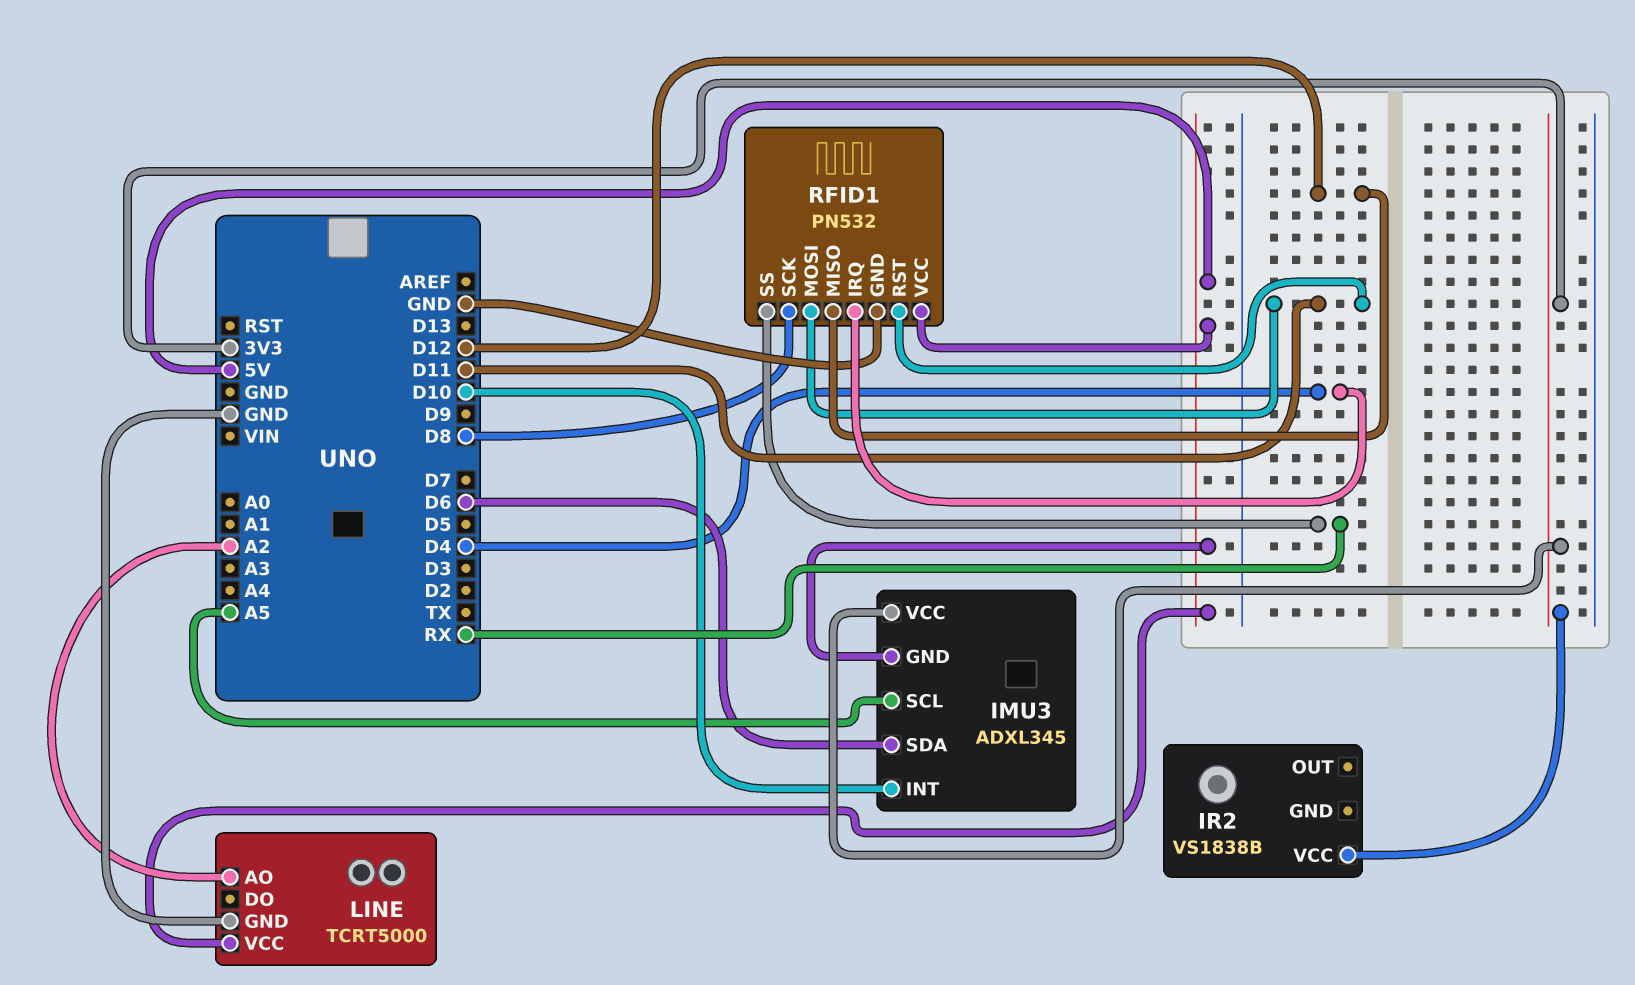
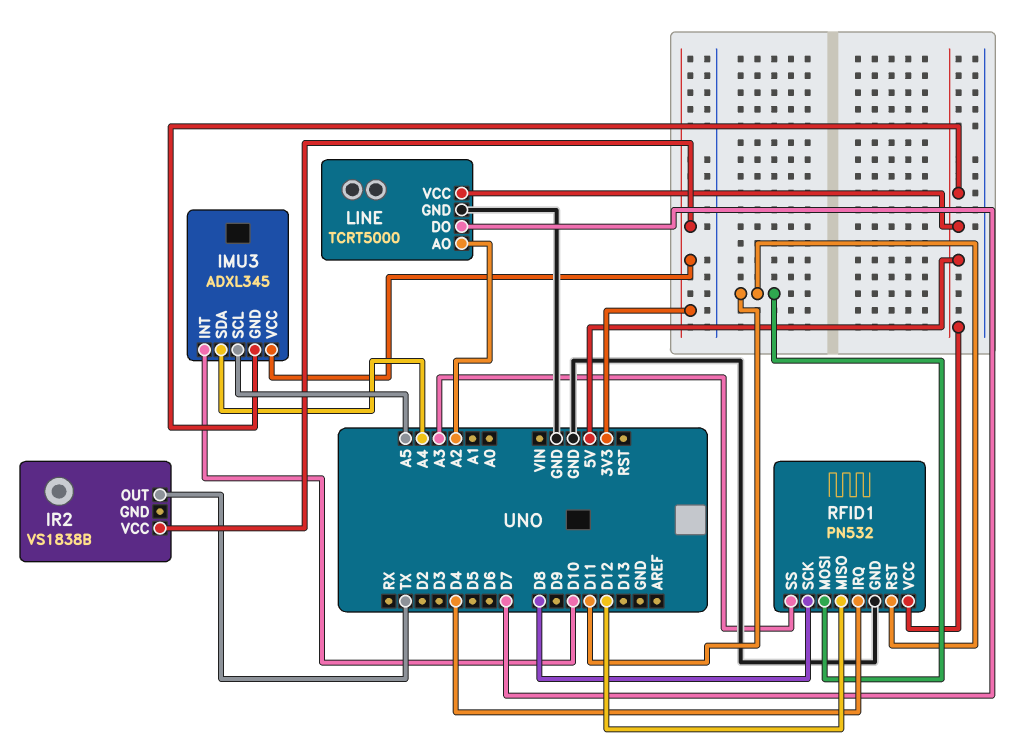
IMU3 pin SDA: D6 -> A4
IR2 pin OUT: none -> TX
LINE pin DO: none -> D7
RFID1 pin SS: RX -> A3

